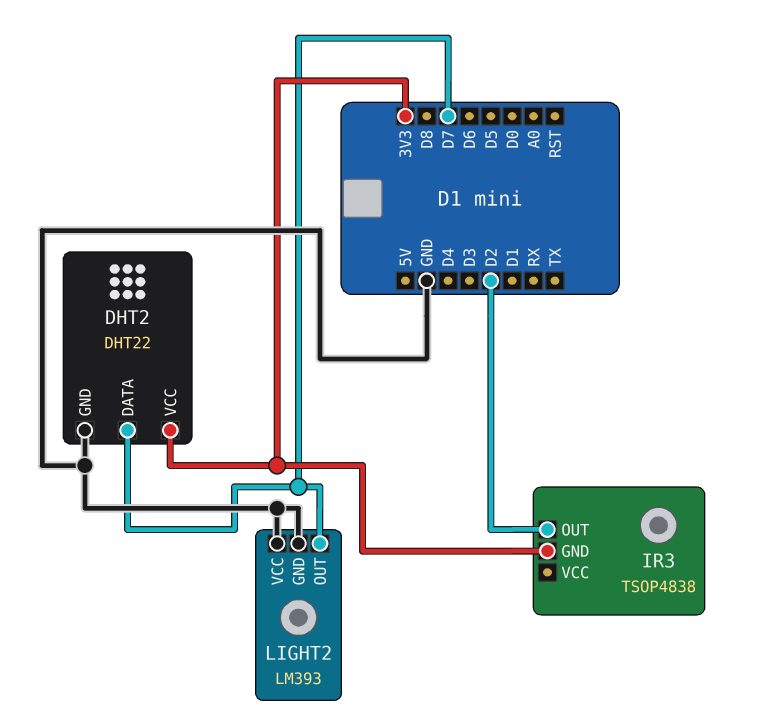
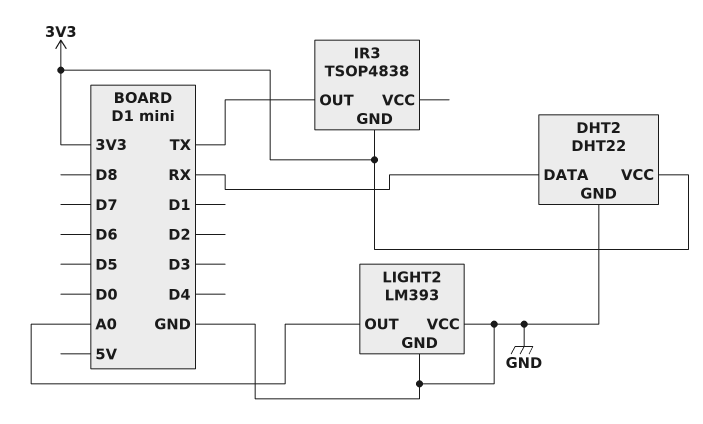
DHT2 pin DATA: D7 -> RX
IR3 pin OUT: D2 -> TX
LIGHT2 pin OUT: D7 -> A0

